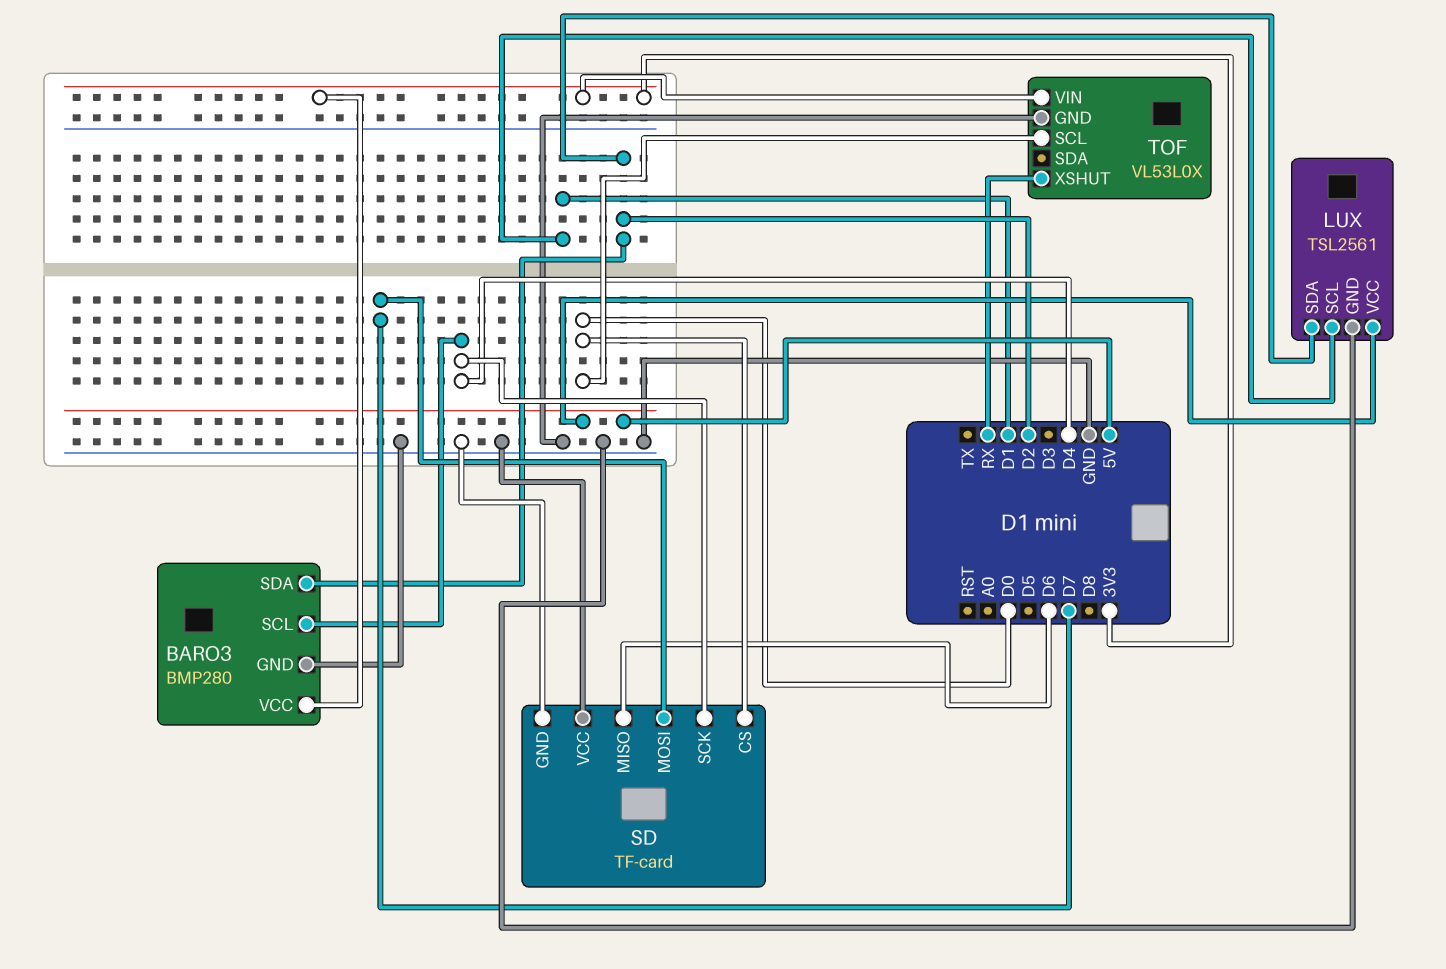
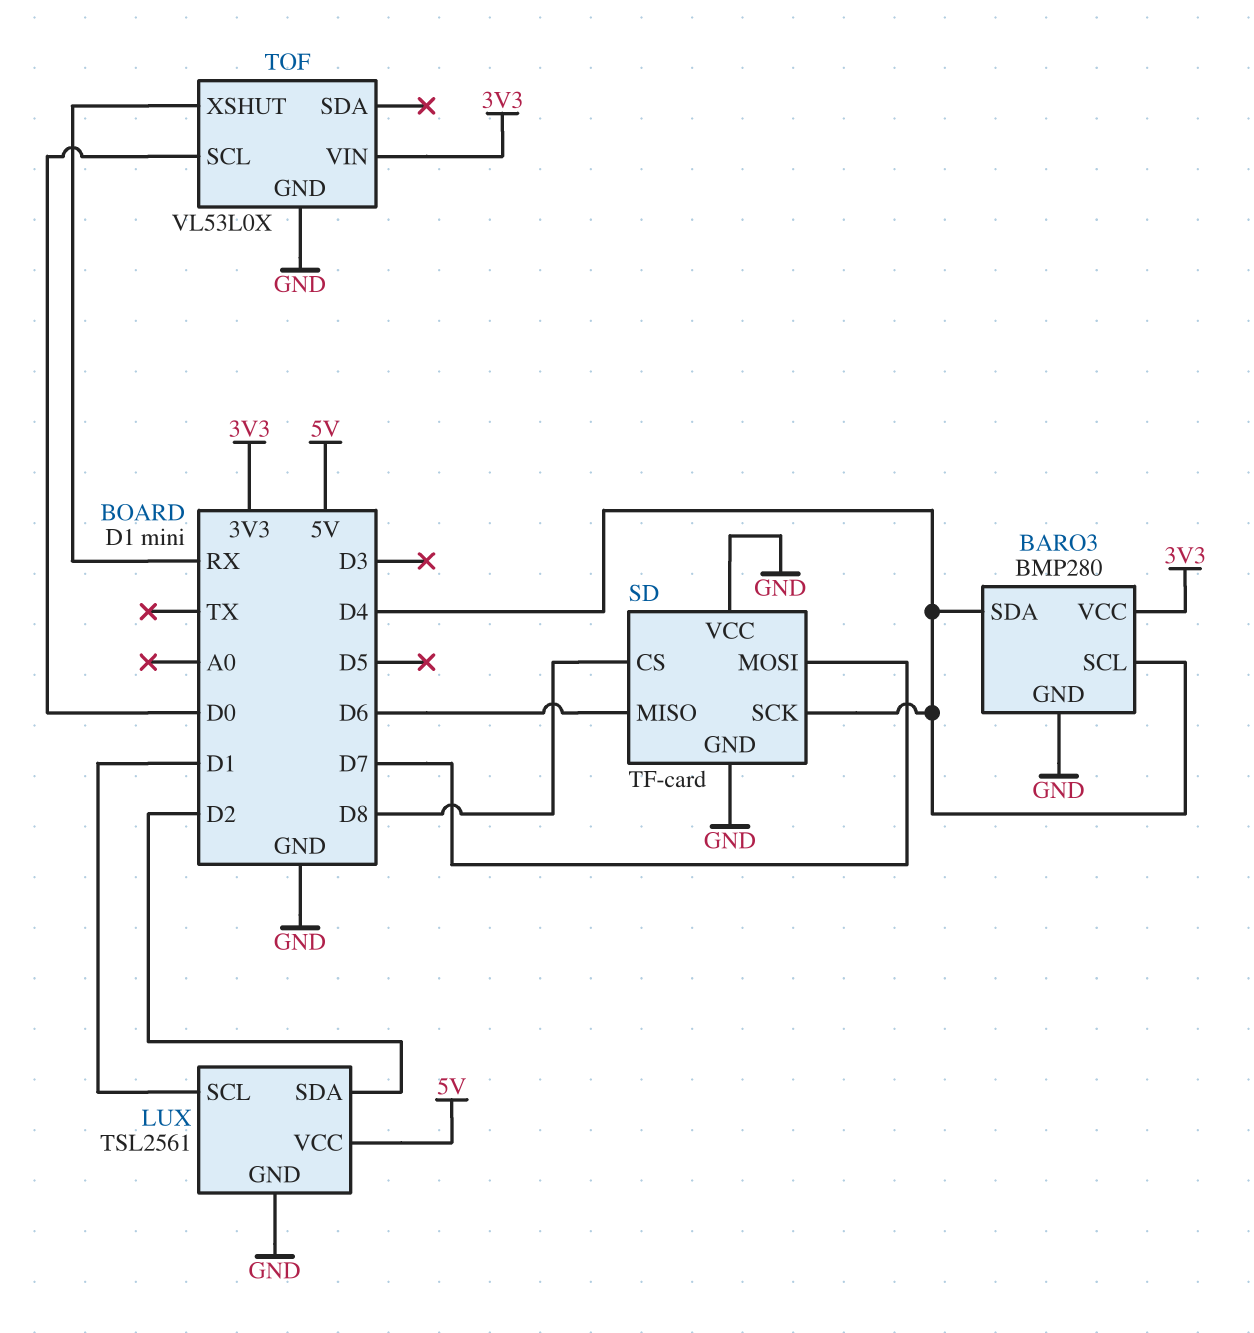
BARO3 pin SDA: D2 -> D4
SD pin CS: D0 -> D8

